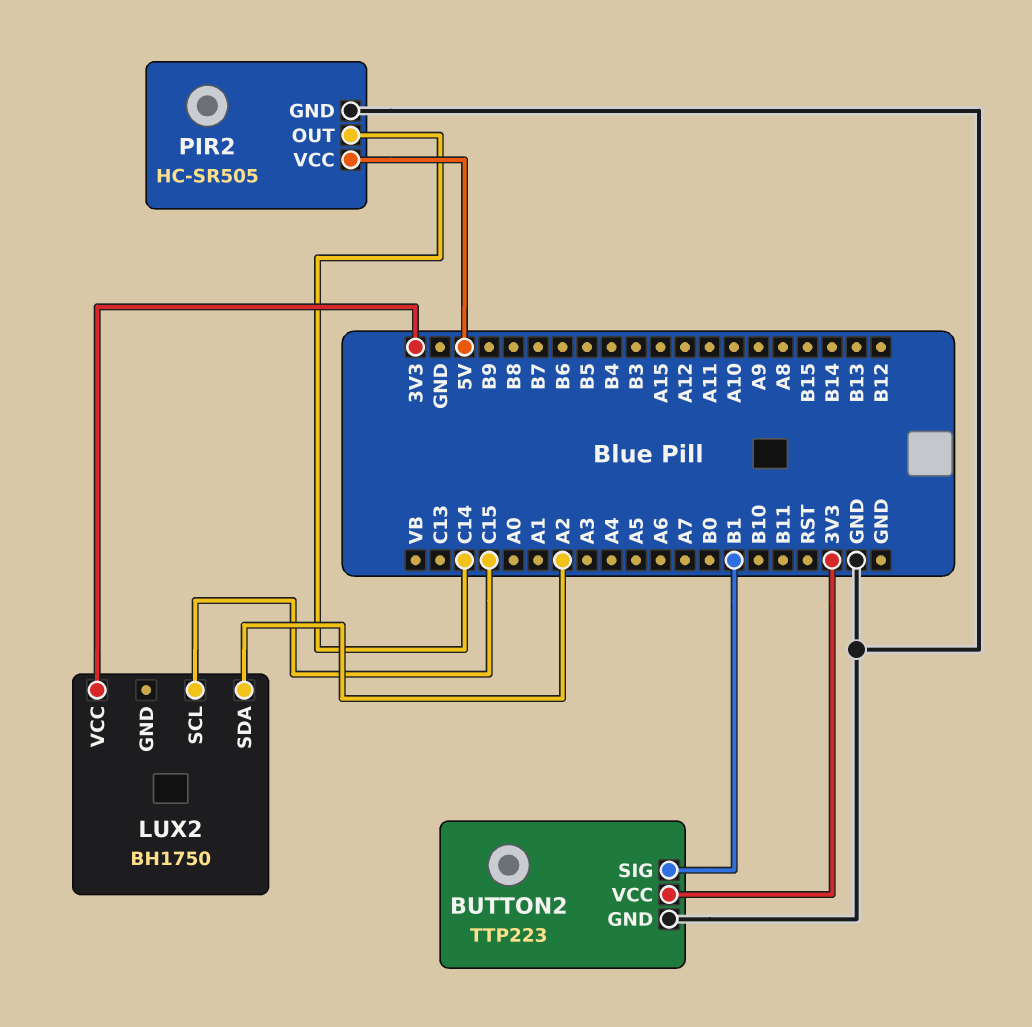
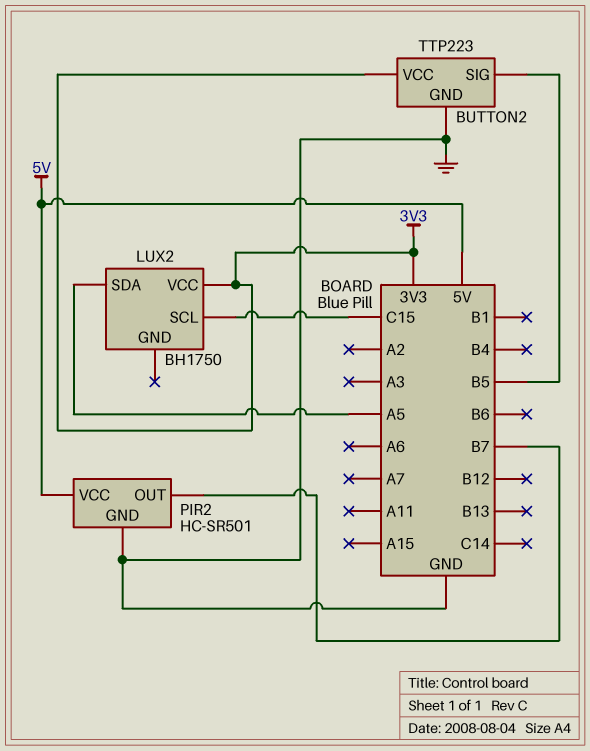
BUTTON2 pin SIG: B1 -> B5
LUX2 pin SDA: A2 -> A5
PIR2: HC-SR505 -> HC-SR501
PIR2 pin OUT: C14 -> B7

